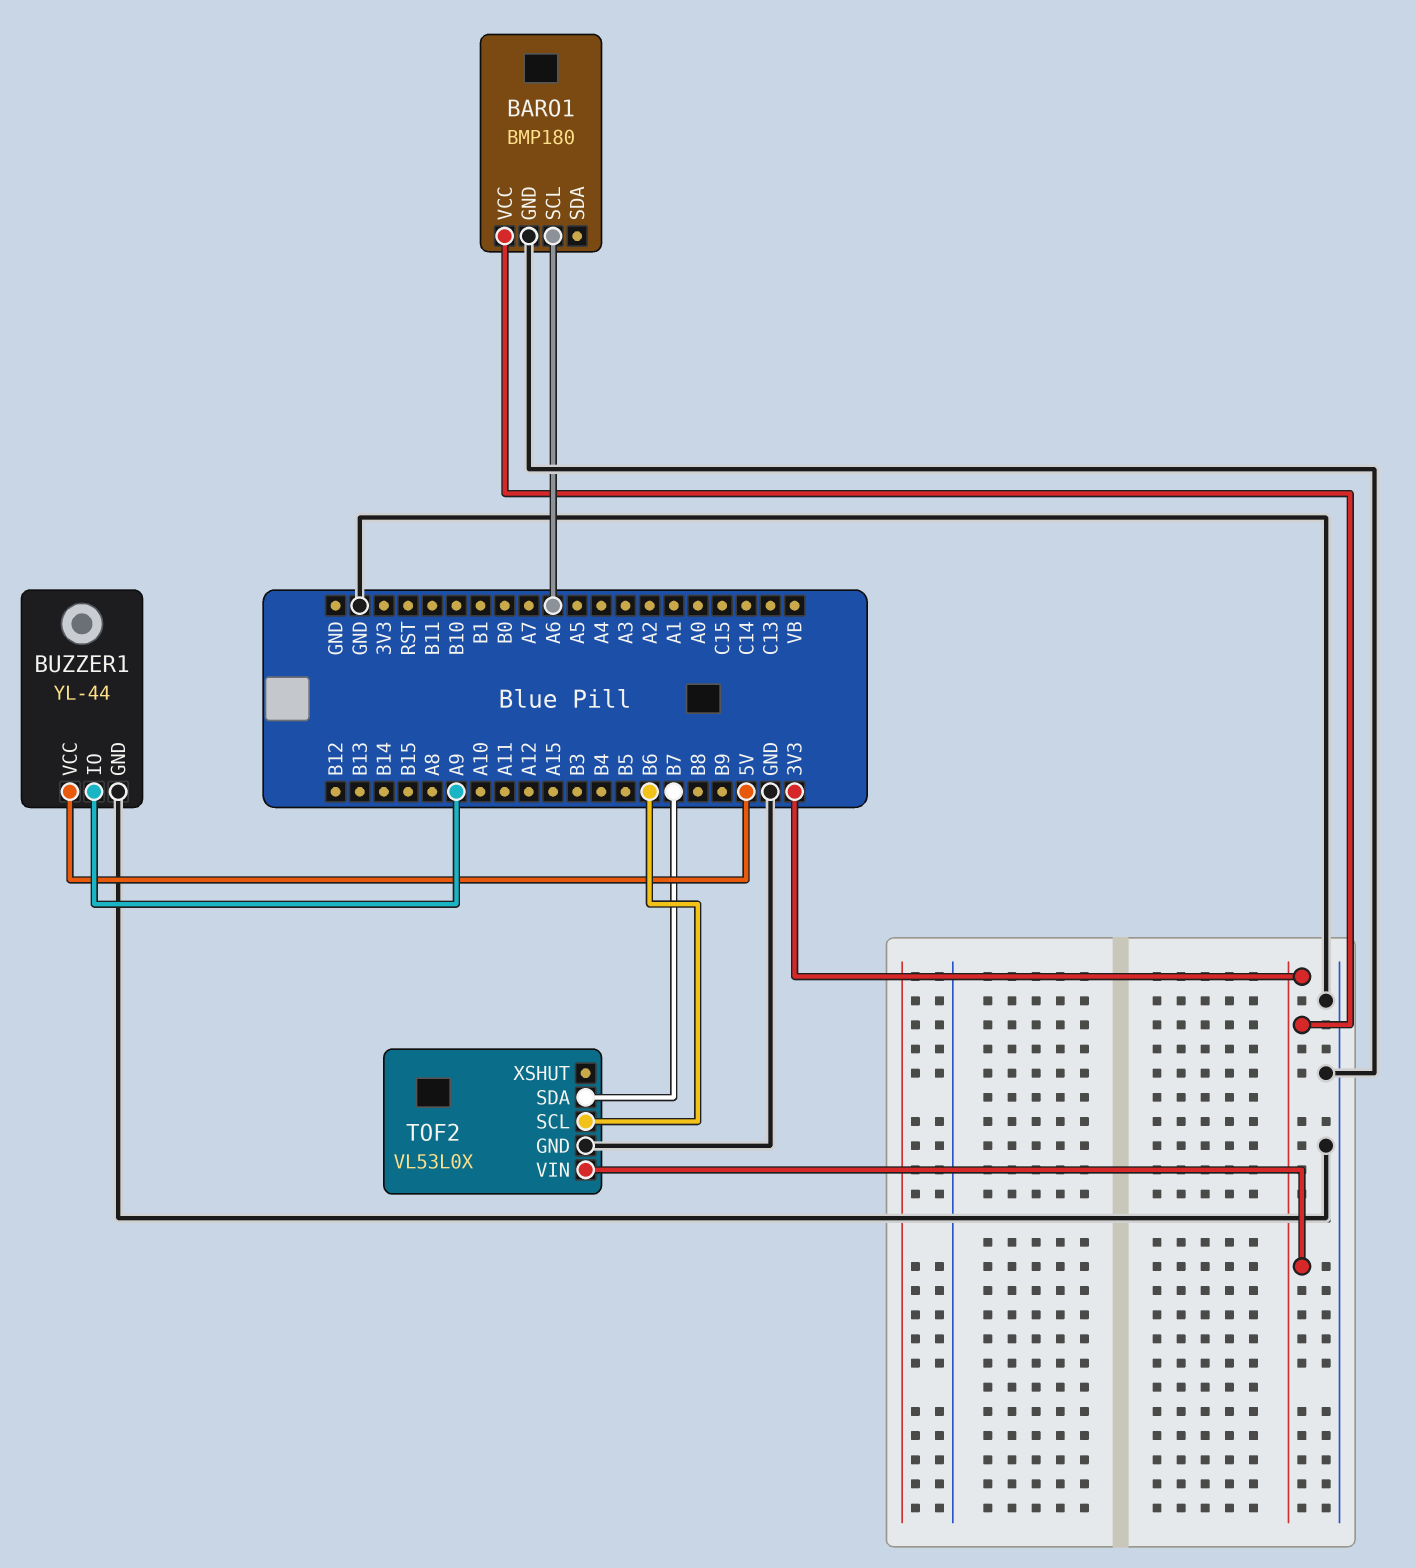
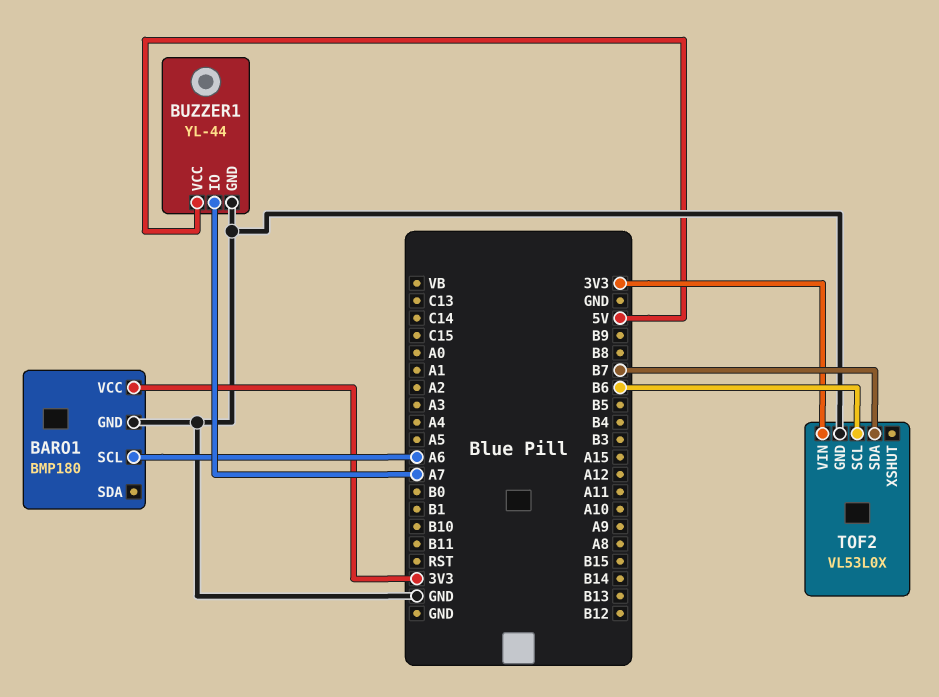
BUZZER1 pin IO: A9 -> A7

